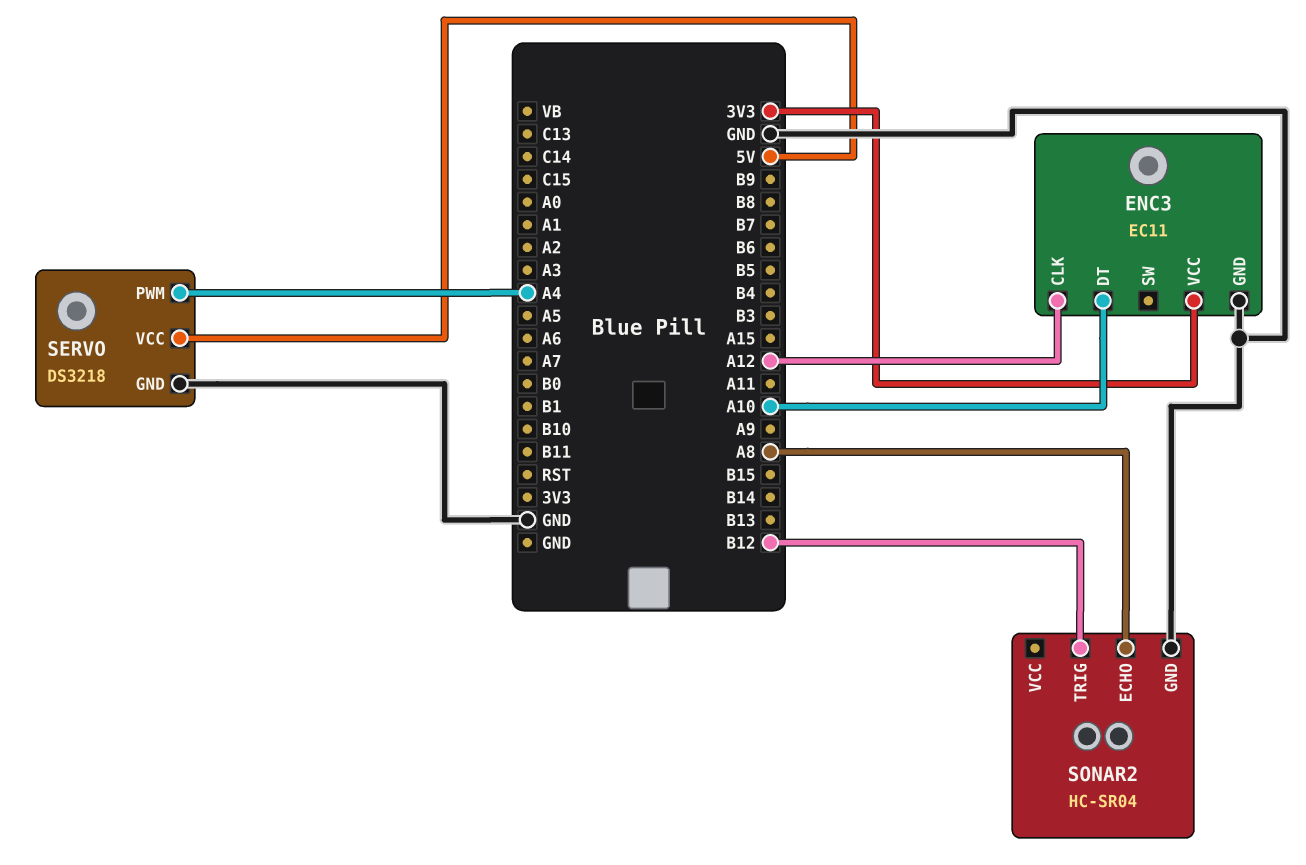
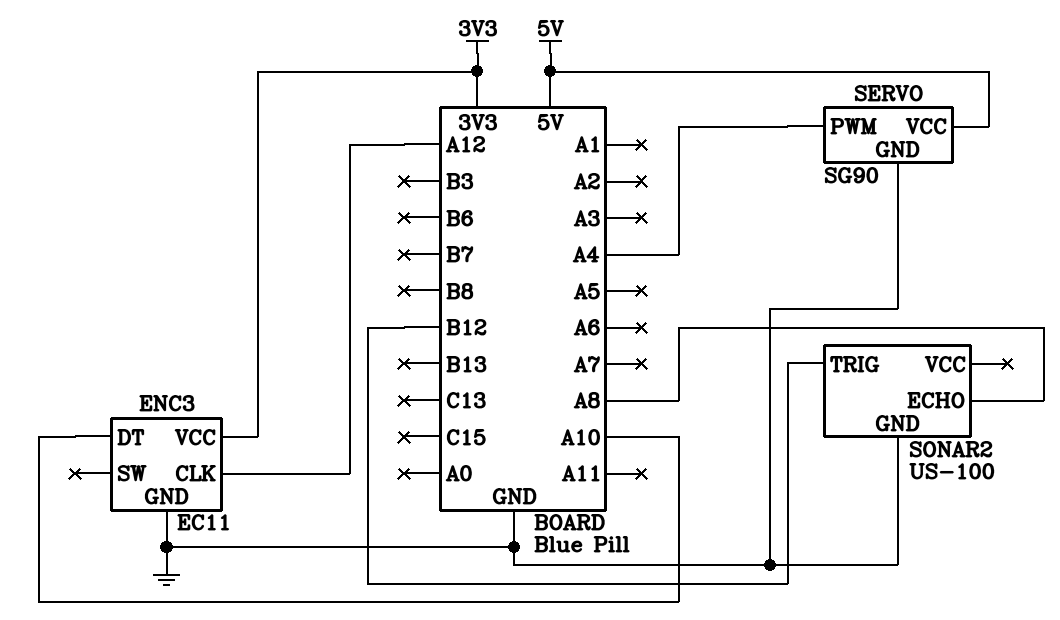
SERVO: DS3218 -> SG90
SONAR2: HC-SR04 -> US-100

